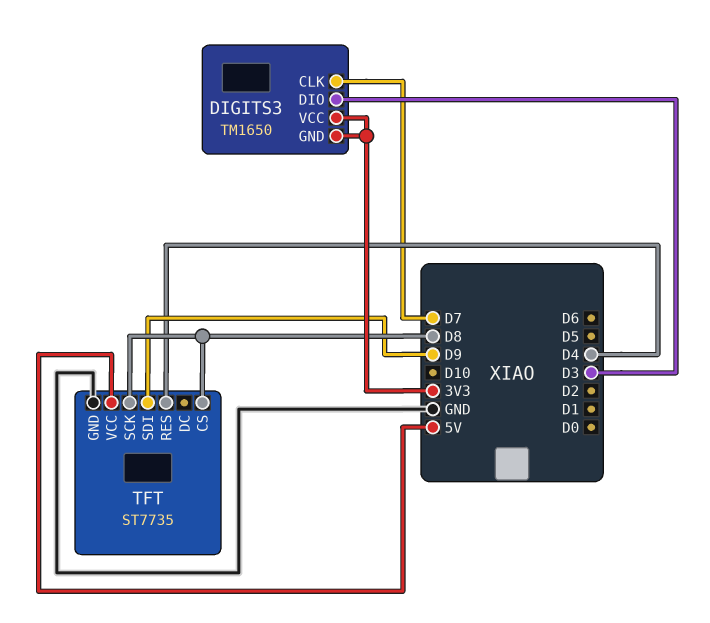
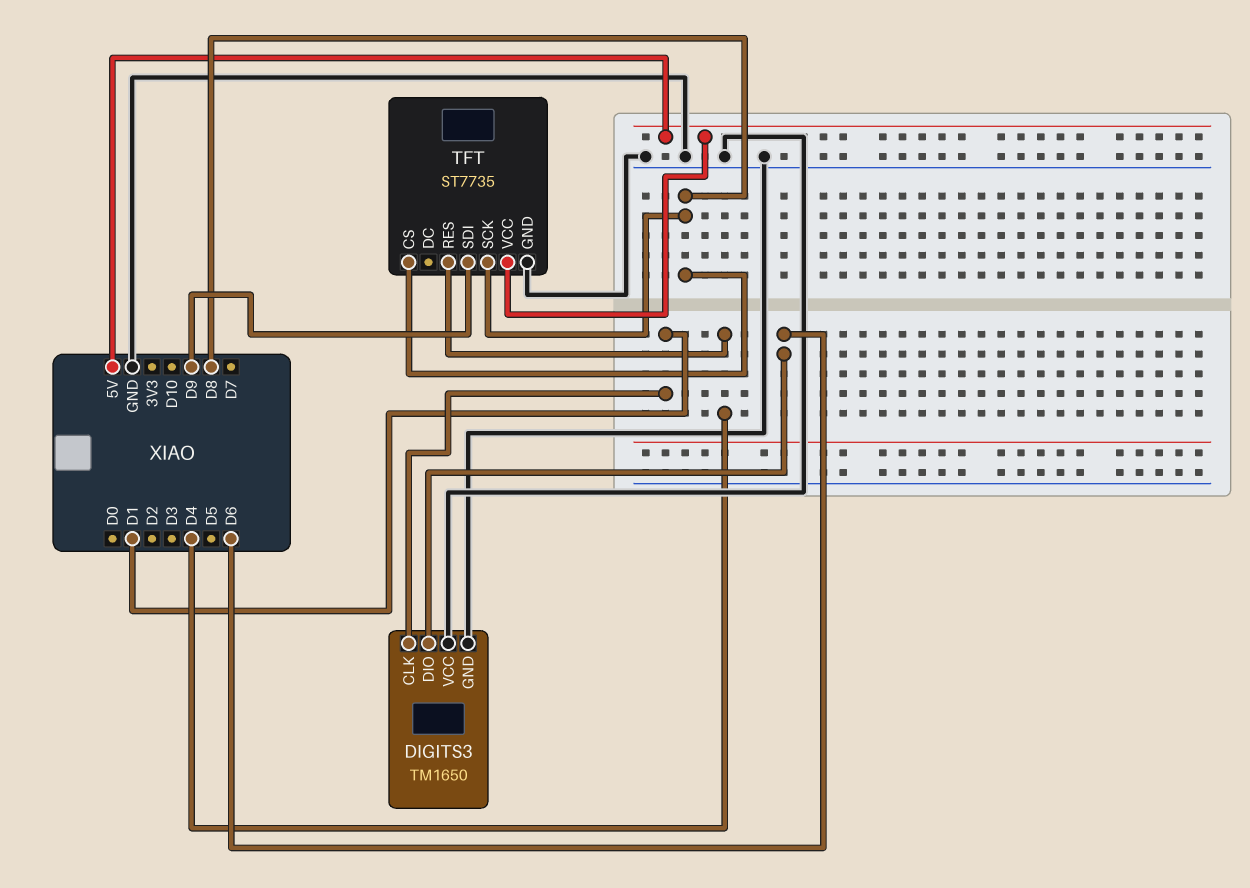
DIGITS3 pin CLK: D7 -> D1
DIGITS3 pin DIO: D3 -> D6
DIGITS3 pin GND: 3V3 -> GND
DIGITS3 pin VCC: 3V3 -> GND

